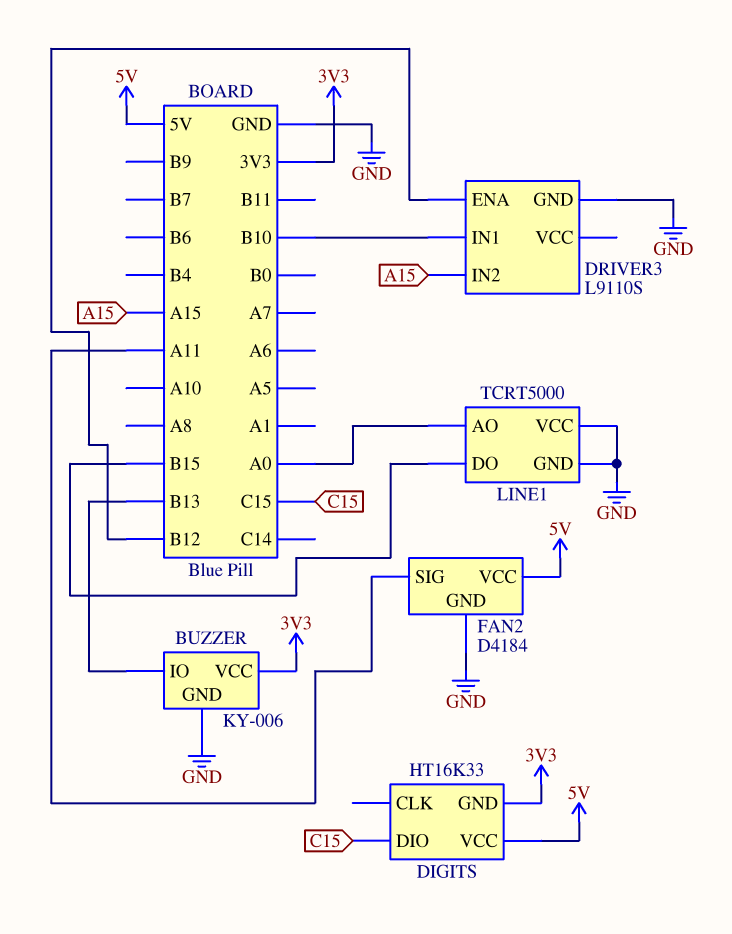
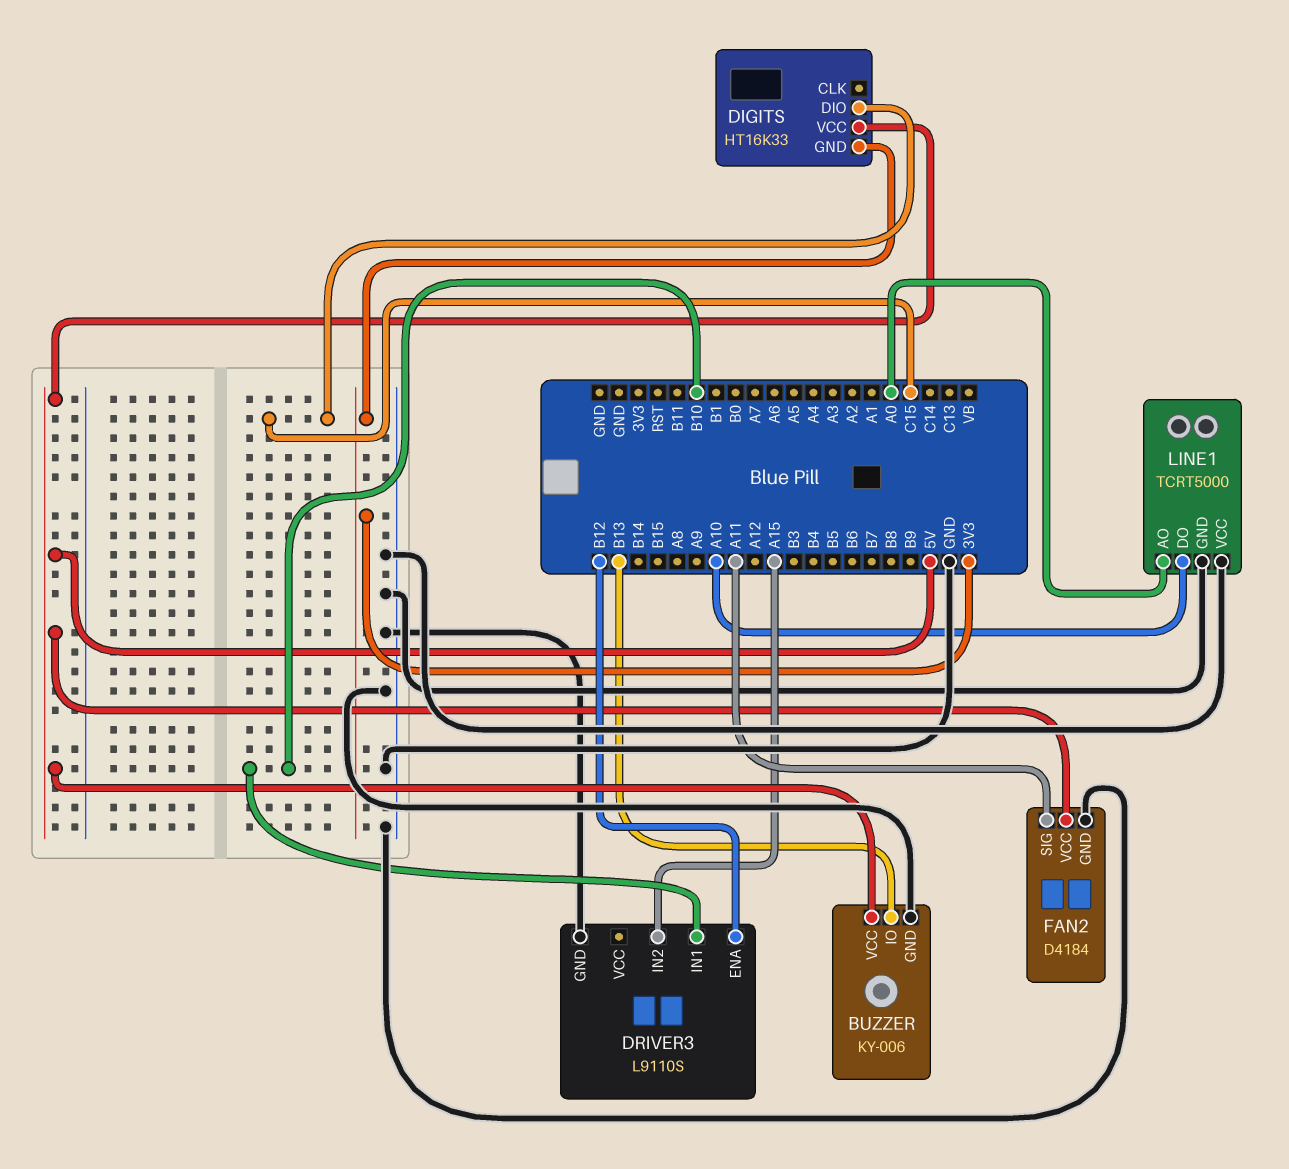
BUZZER pin VCC: 3V3 -> 5V
LINE1 pin DO: B15 -> A10

